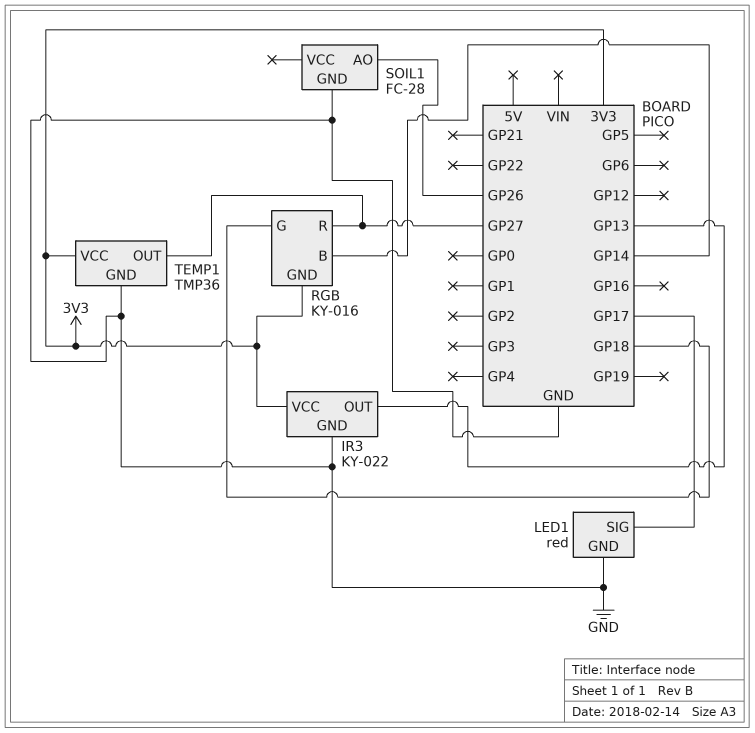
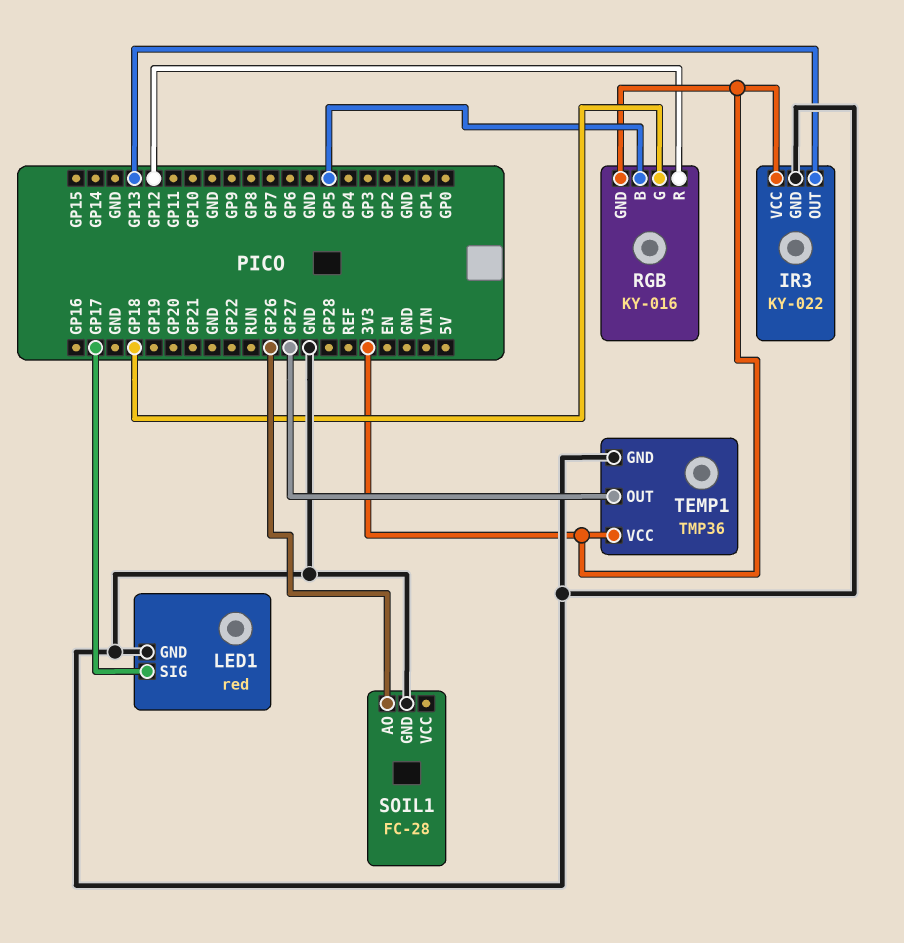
RGB pin B: GP14 -> GP5
RGB pin R: GP27 -> GP12

